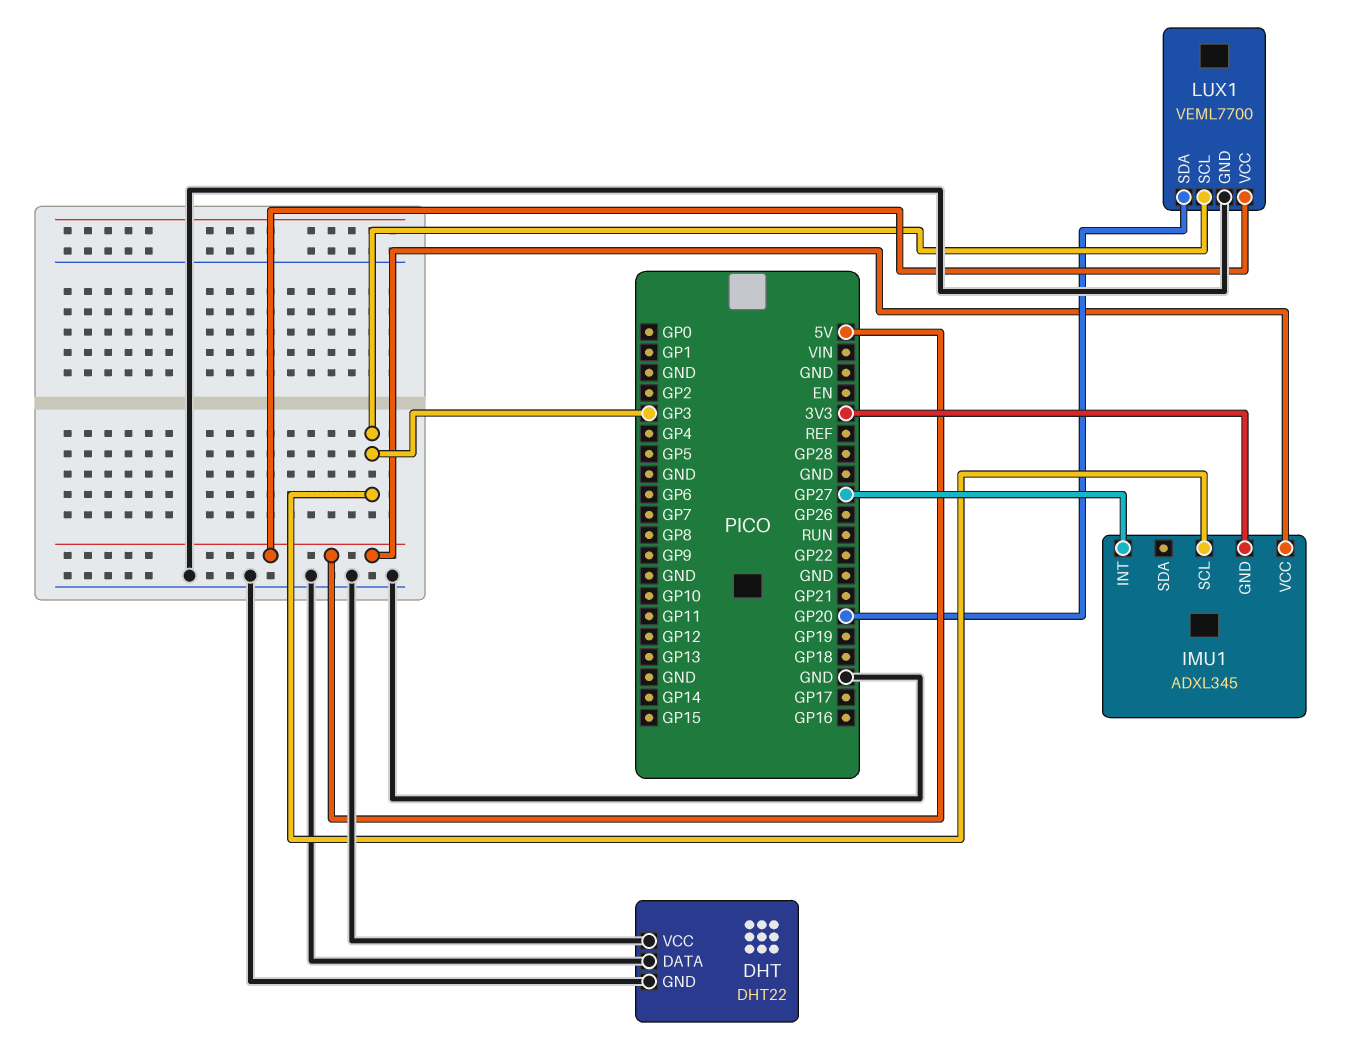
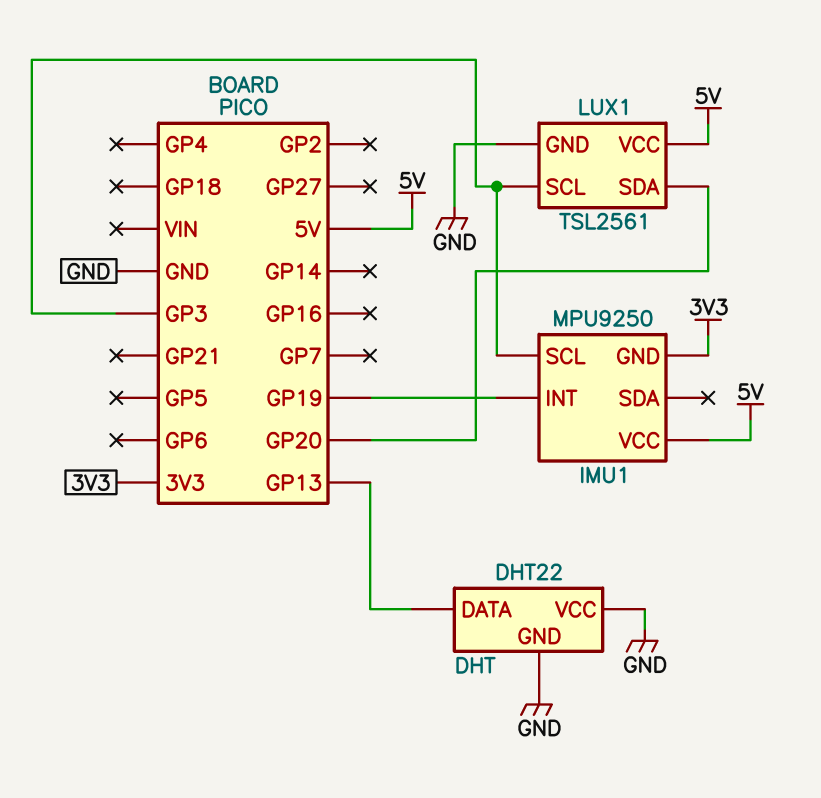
DHT pin DATA: GND -> GP13
IMU1: ADXL345 -> MPU9250
IMU1 pin INT: GP27 -> GP19
LUX1: VEML7700 -> TSL2561

